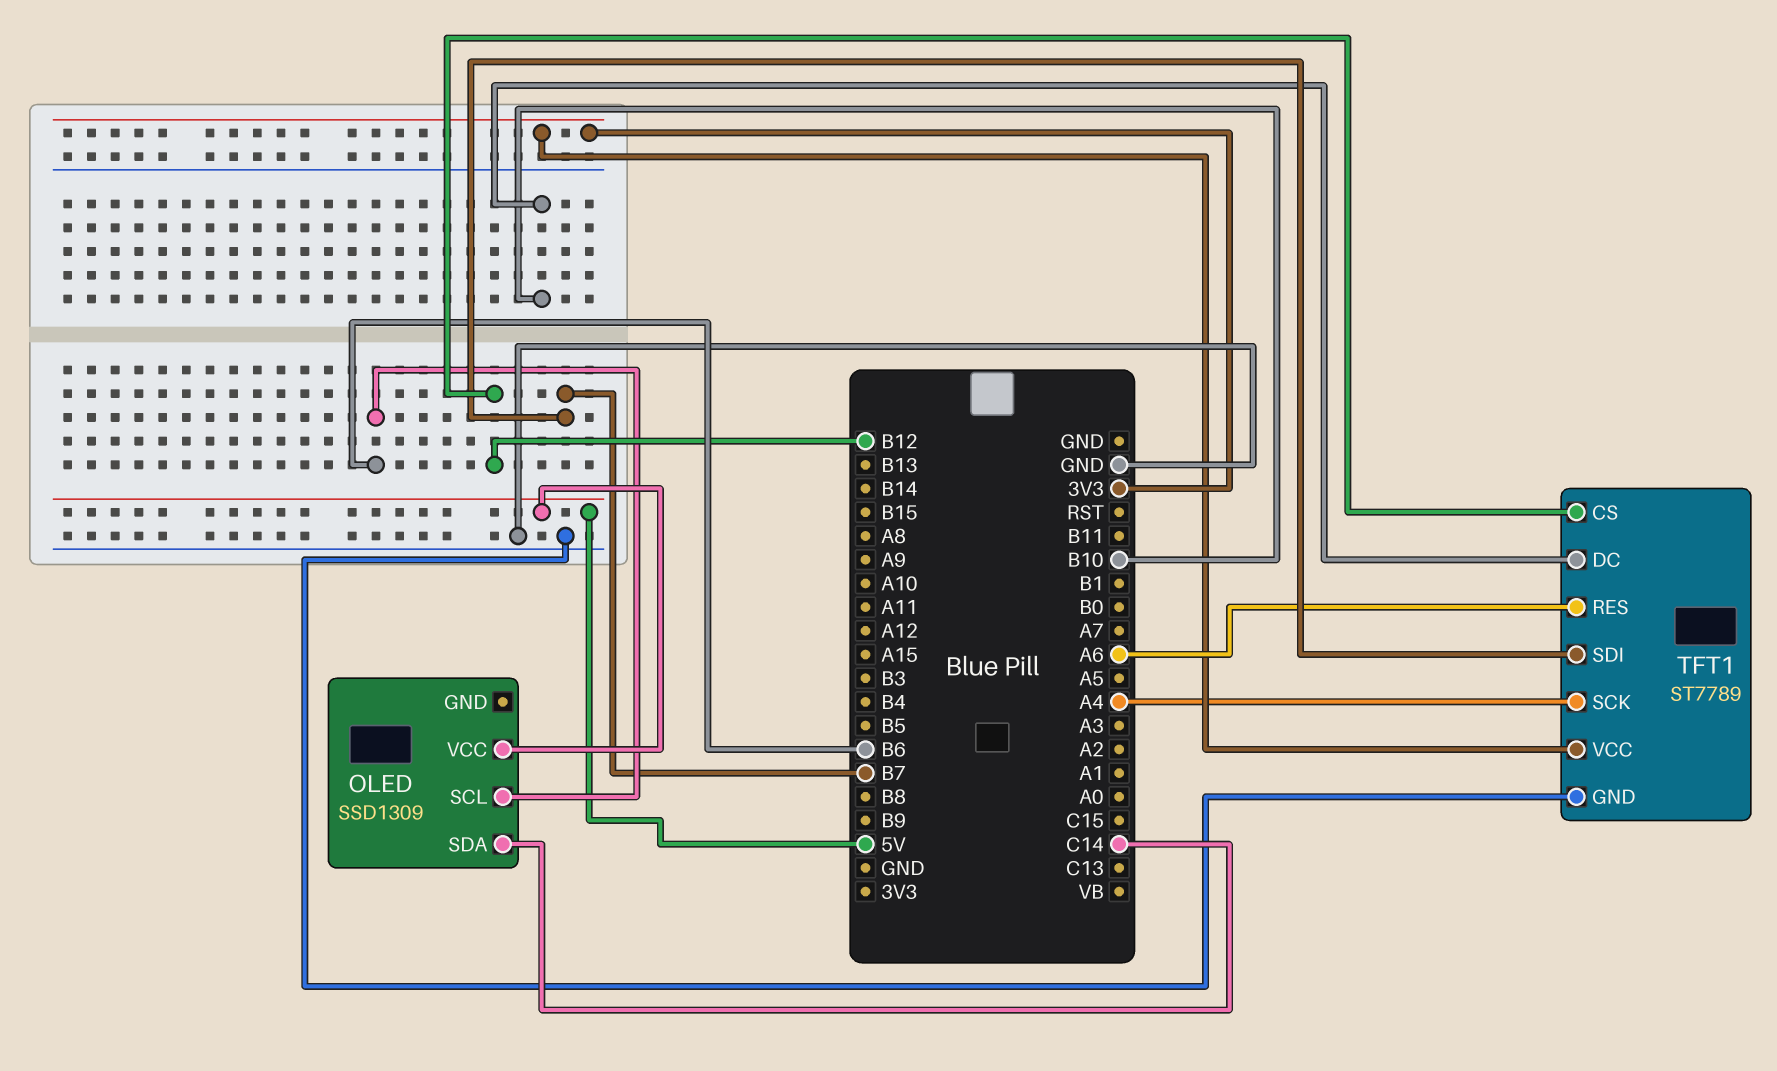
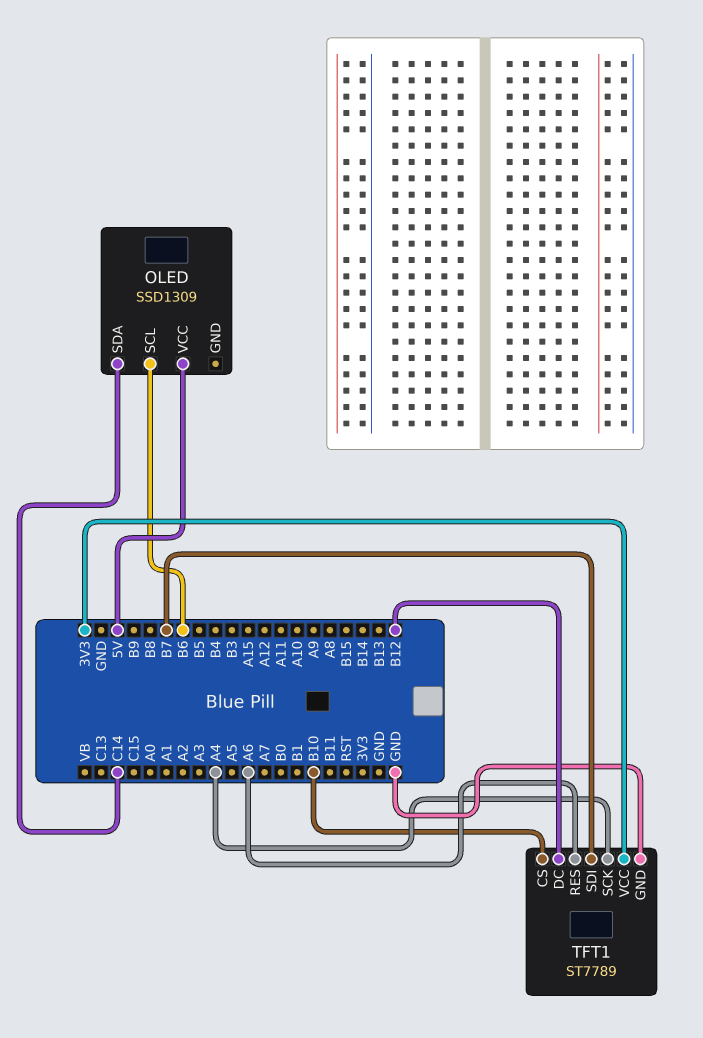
TFT1 pin CS: B12 -> B10
TFT1 pin DC: B10 -> B12

